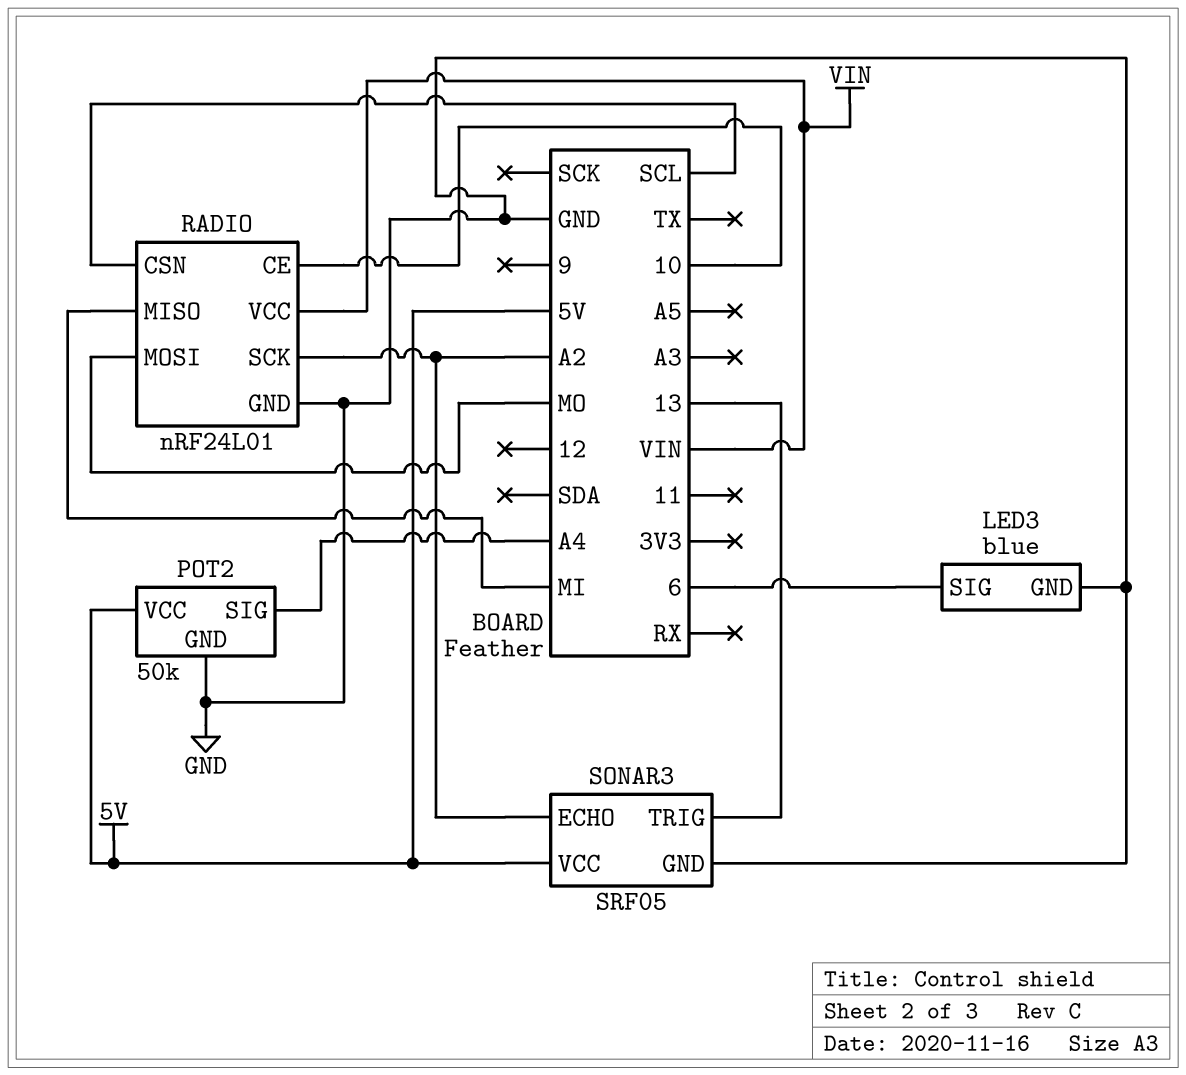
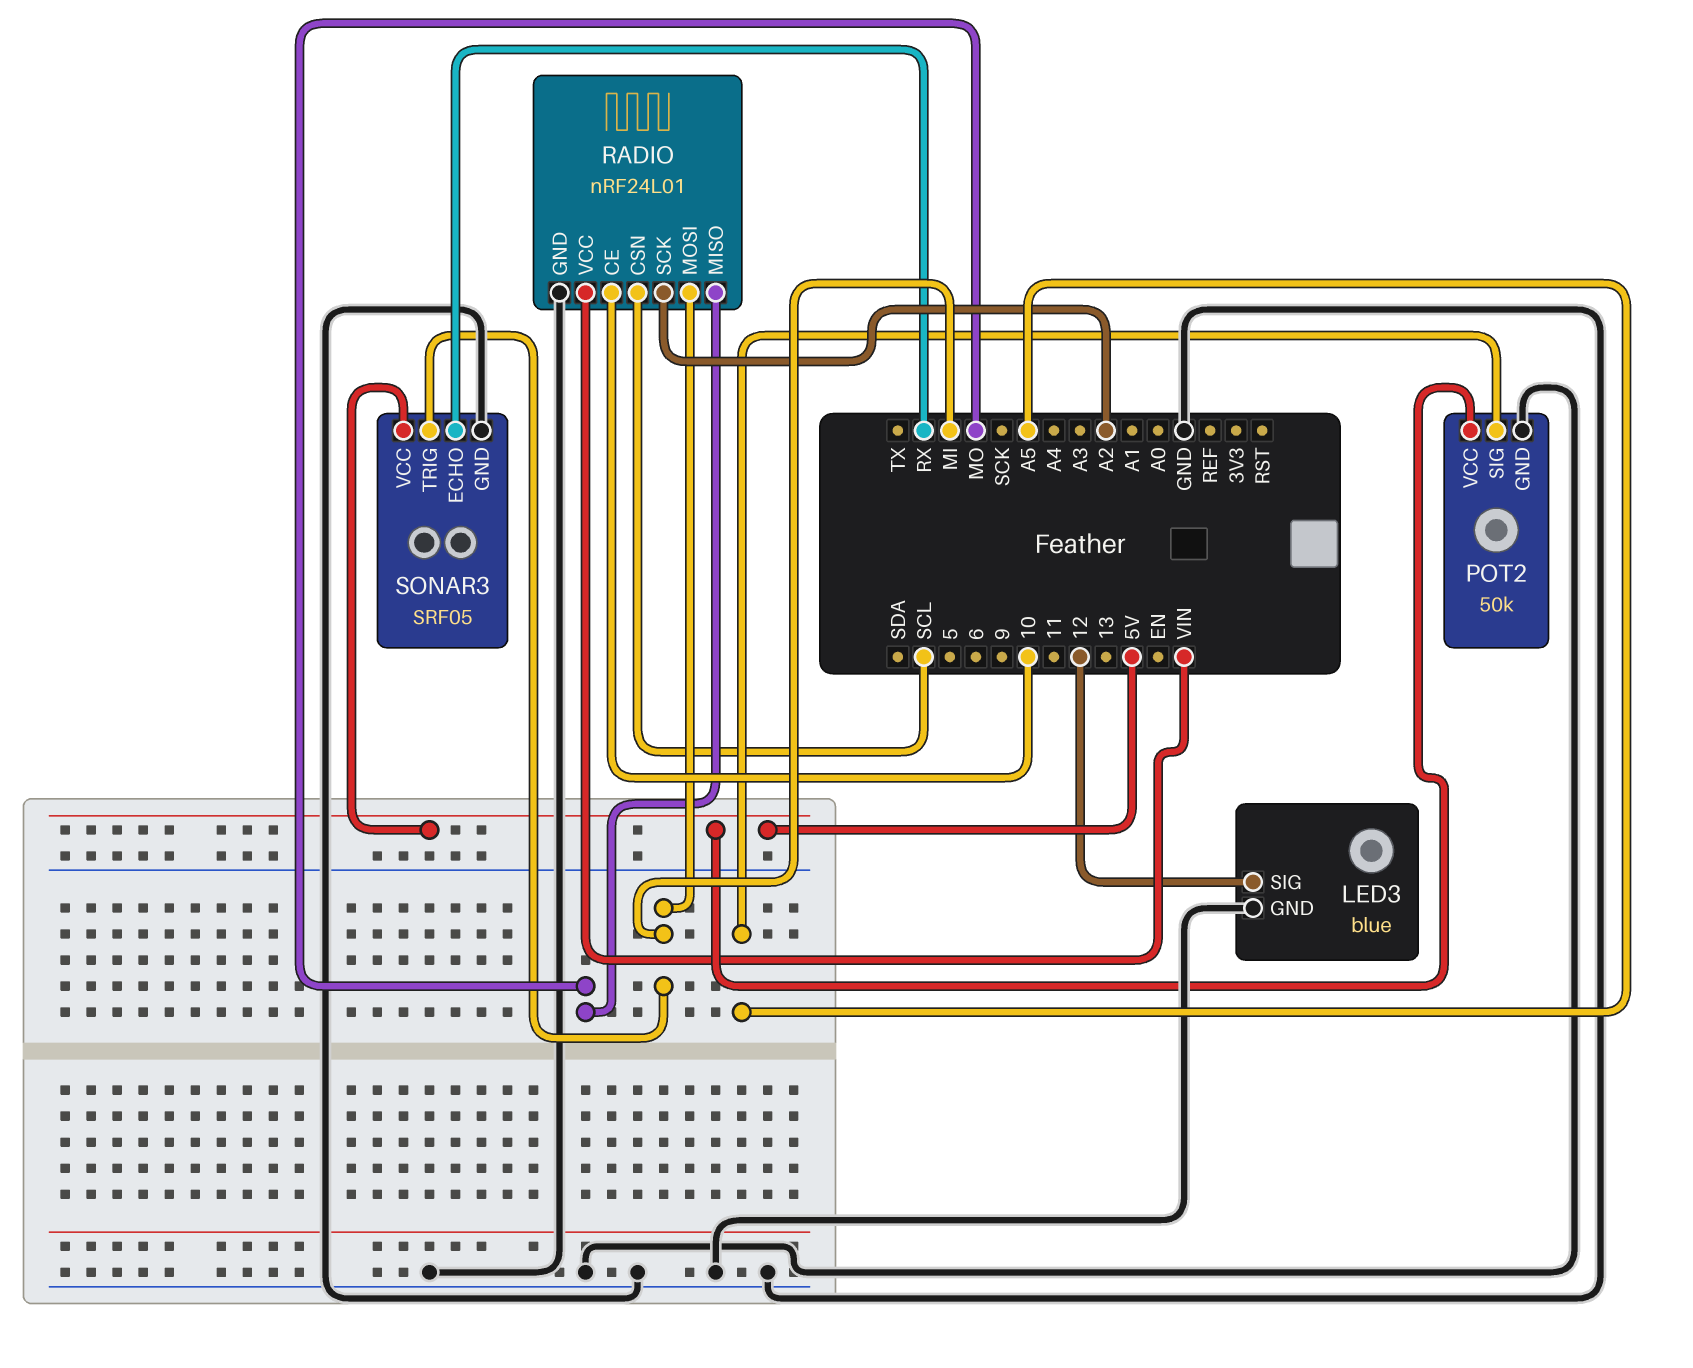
LED3 pin SIG: 6 -> 12
POT2 pin SIG: A4 -> A5
RADIO pin MISO: MI -> MO
RADIO pin MOSI: MO -> MI
SONAR3 pin ECHO: A2 -> RX
SONAR3 pin TRIG: 13 -> MI

